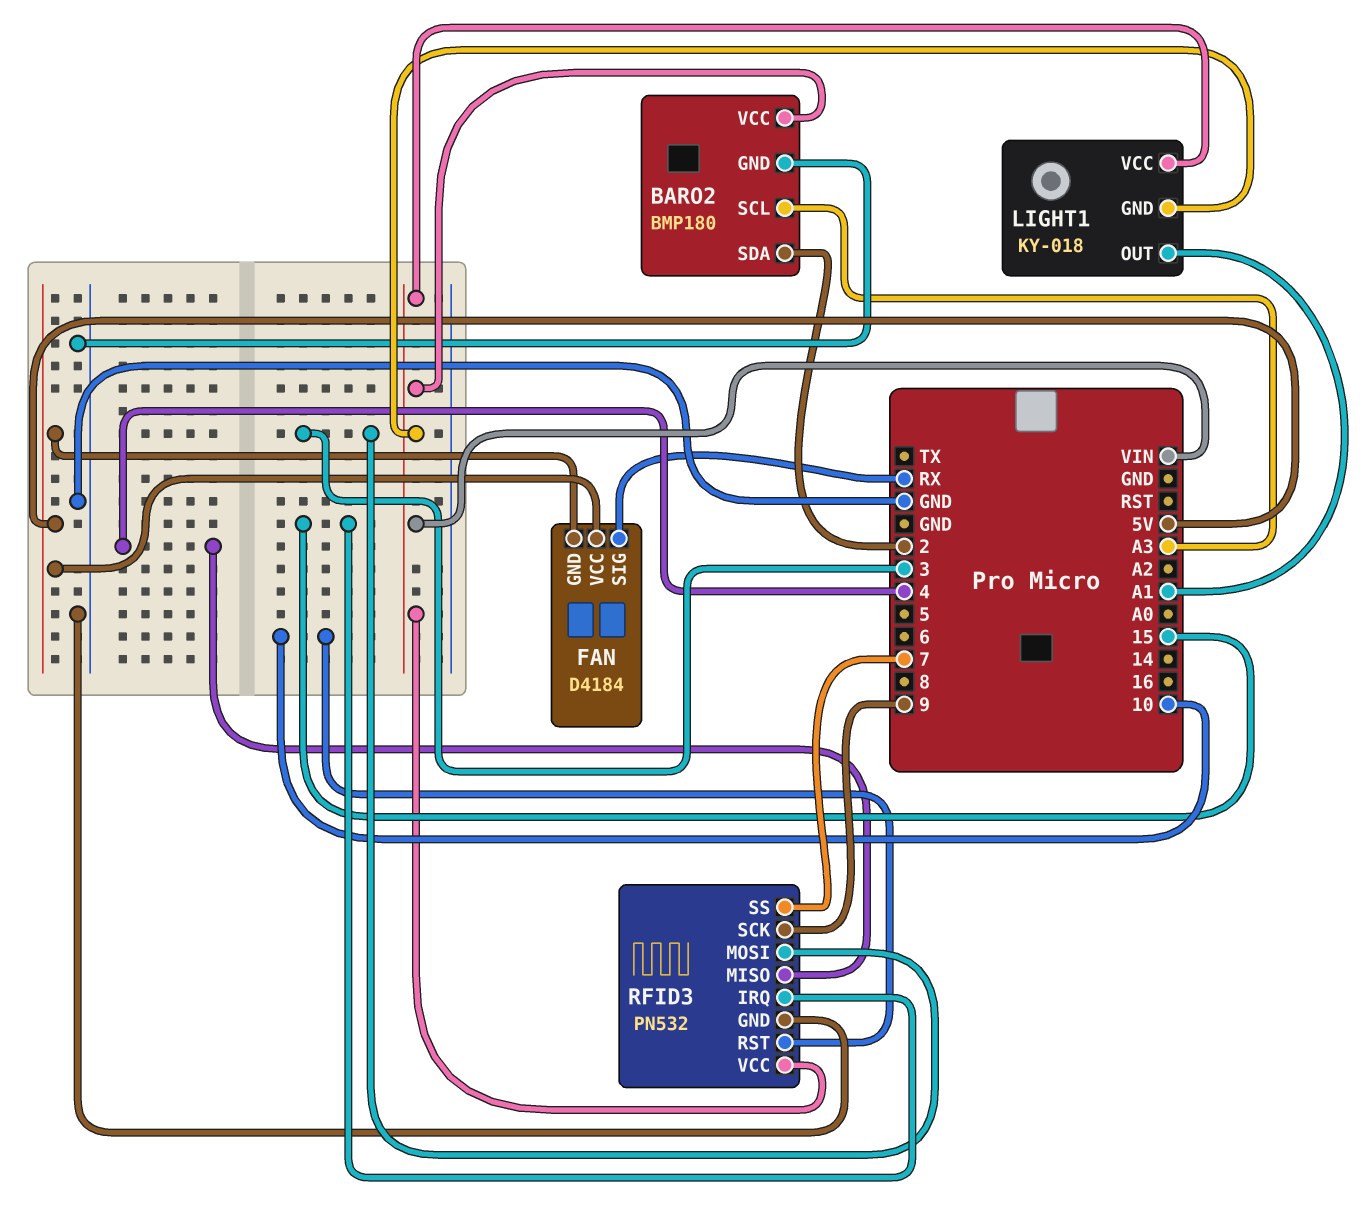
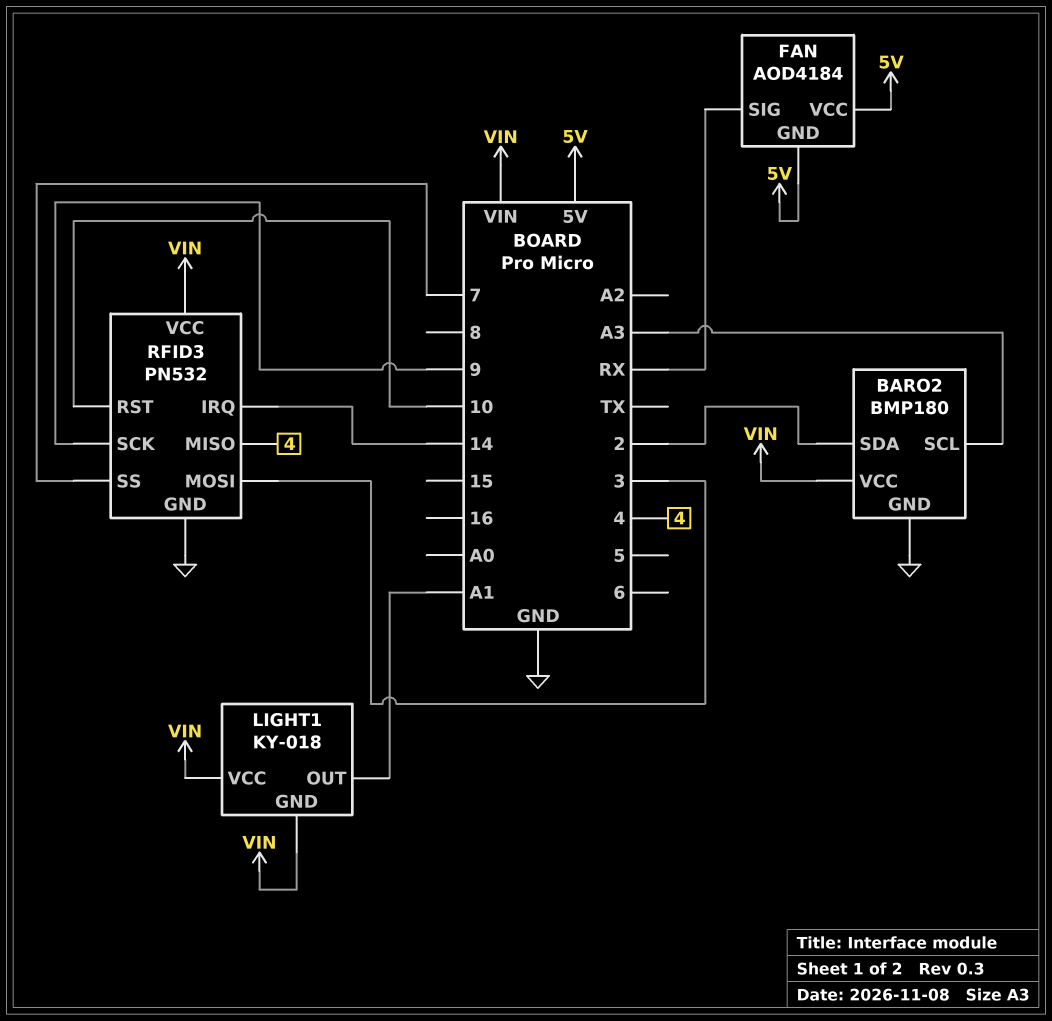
FAN: D4184 -> AOD4184
RFID3 pin IRQ: 15 -> 14

